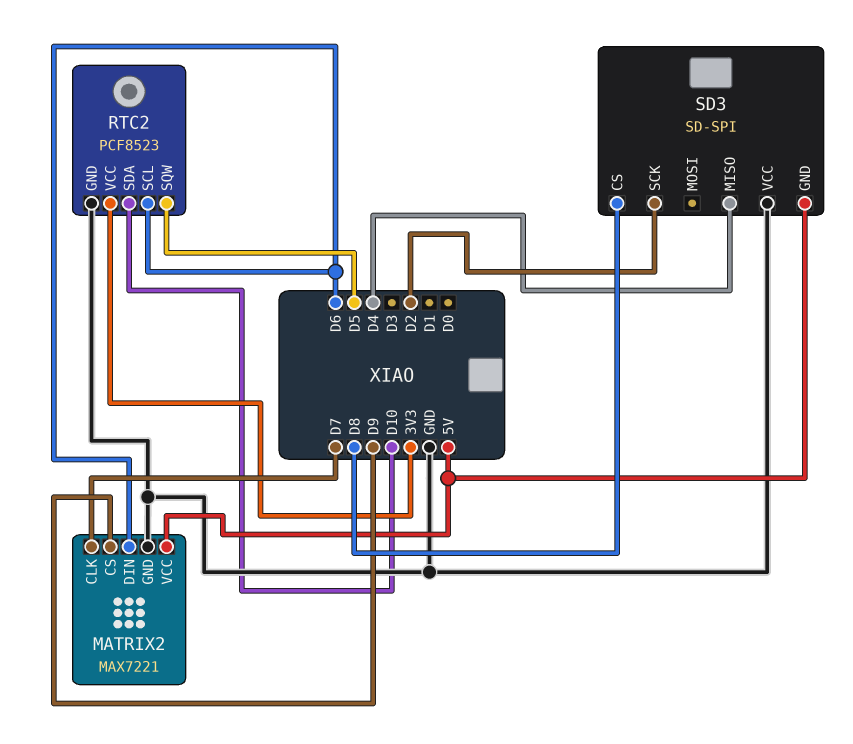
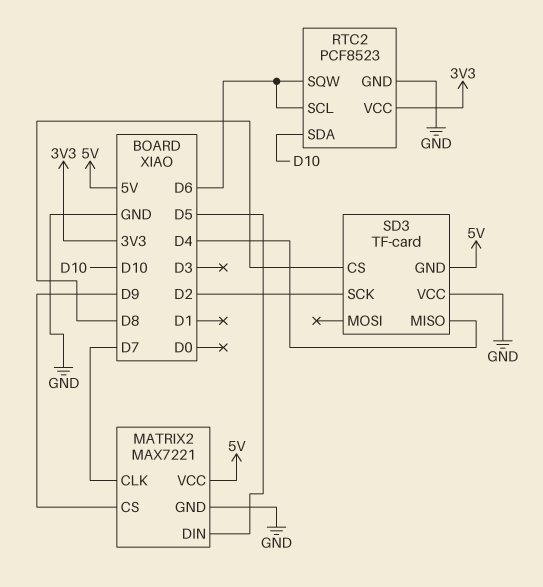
MATRIX2 pin DIN: D6 -> D5
RTC2 pin SQW: D5 -> D6
SD3: SD-SPI -> TF-card

